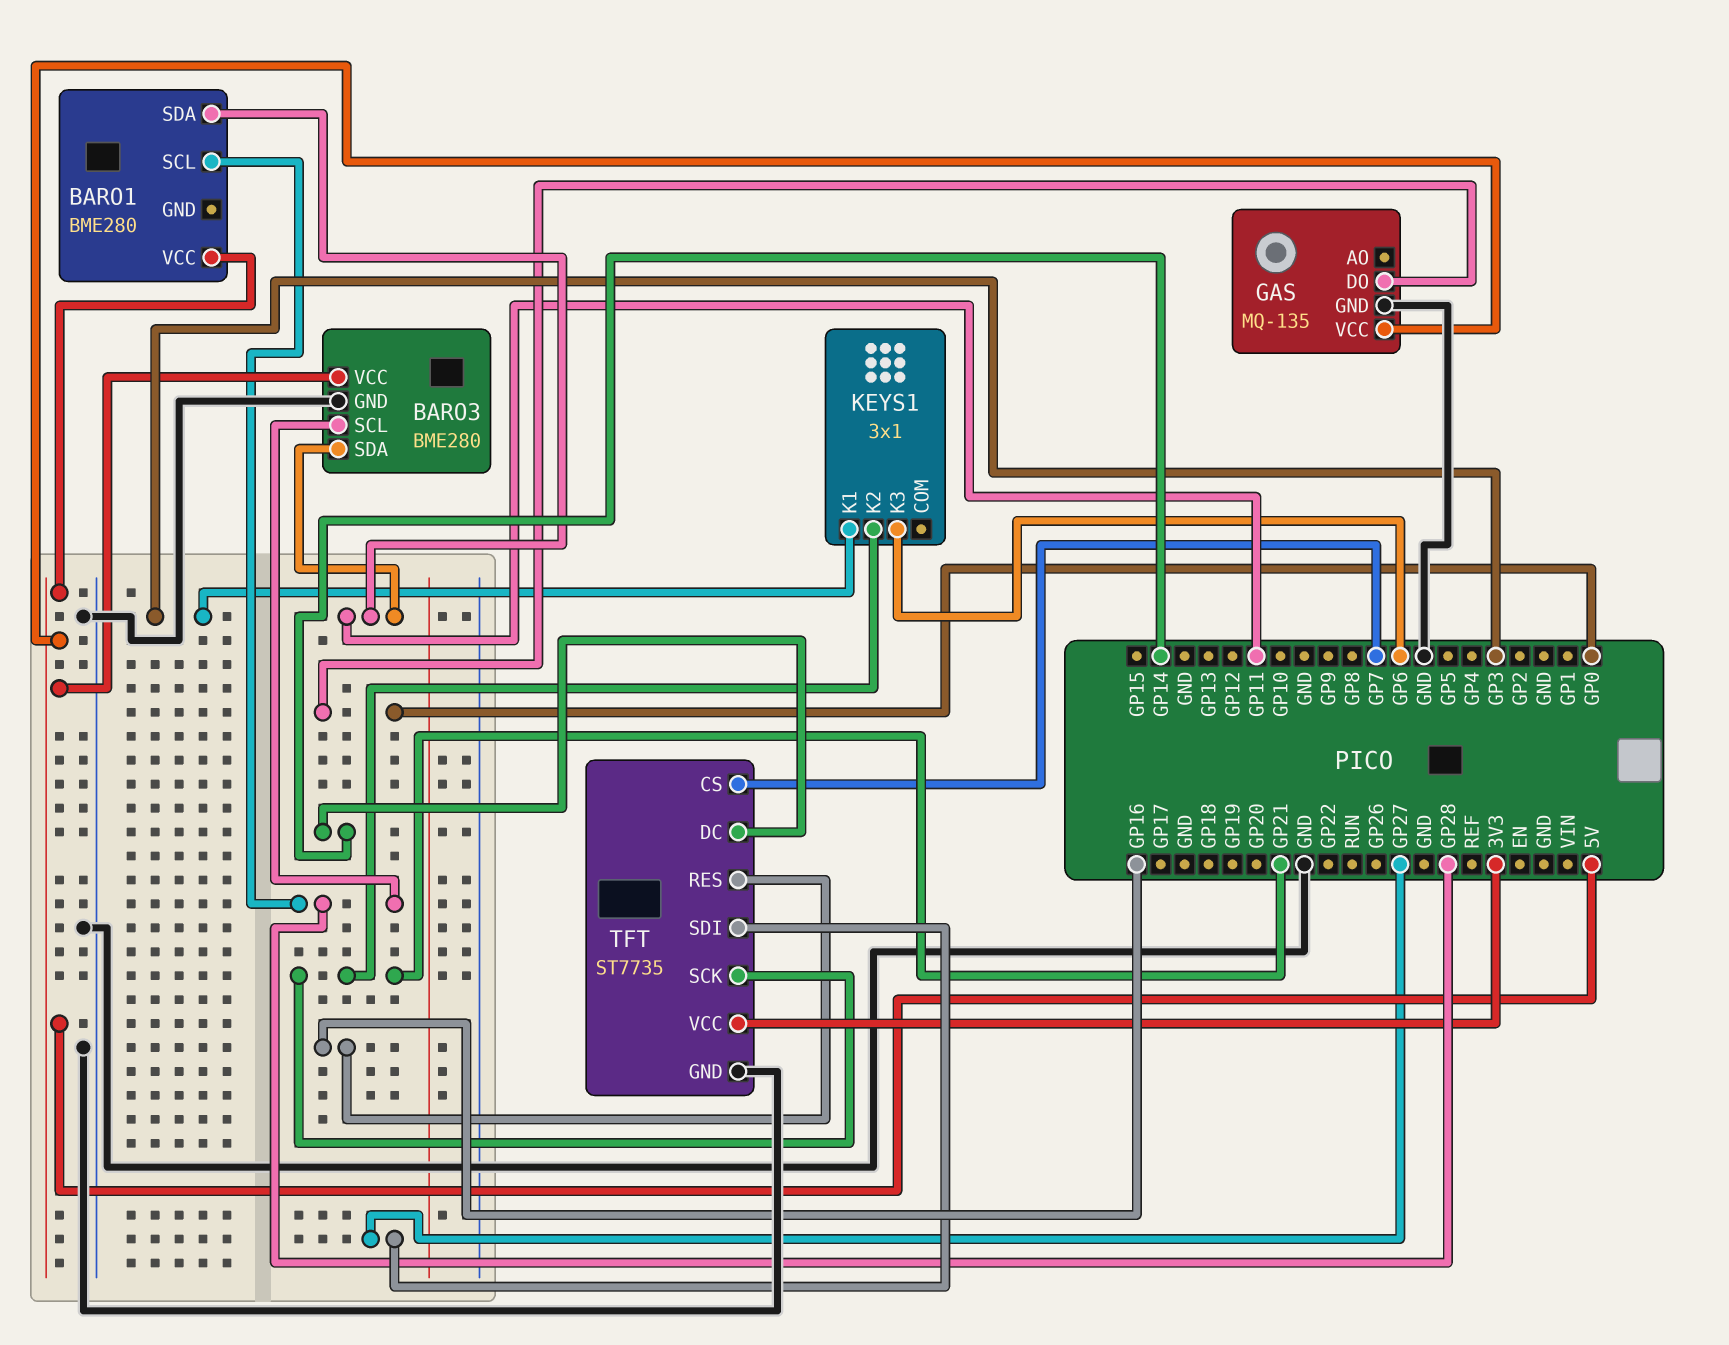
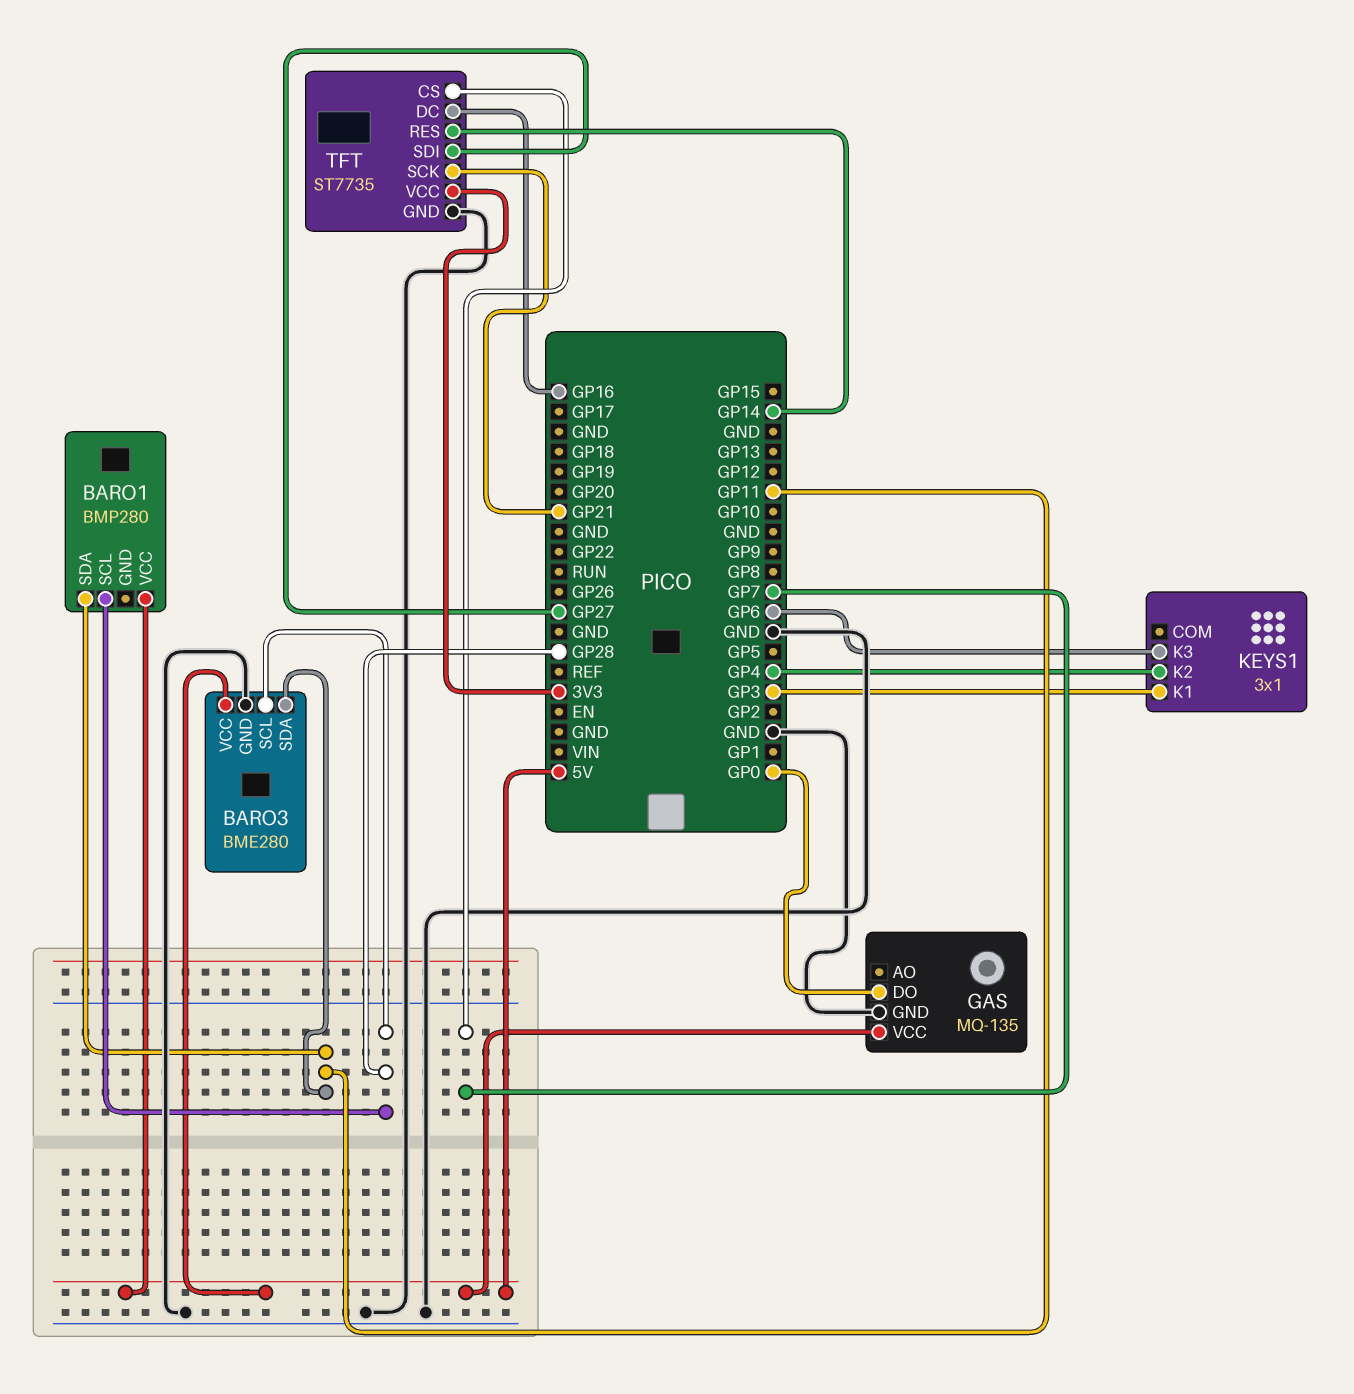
BARO1: BME280 -> BMP280
KEYS1 pin K2: GP21 -> GP4
TFT pin DC: GP14 -> GP16
TFT pin RES: GP16 -> GP14

